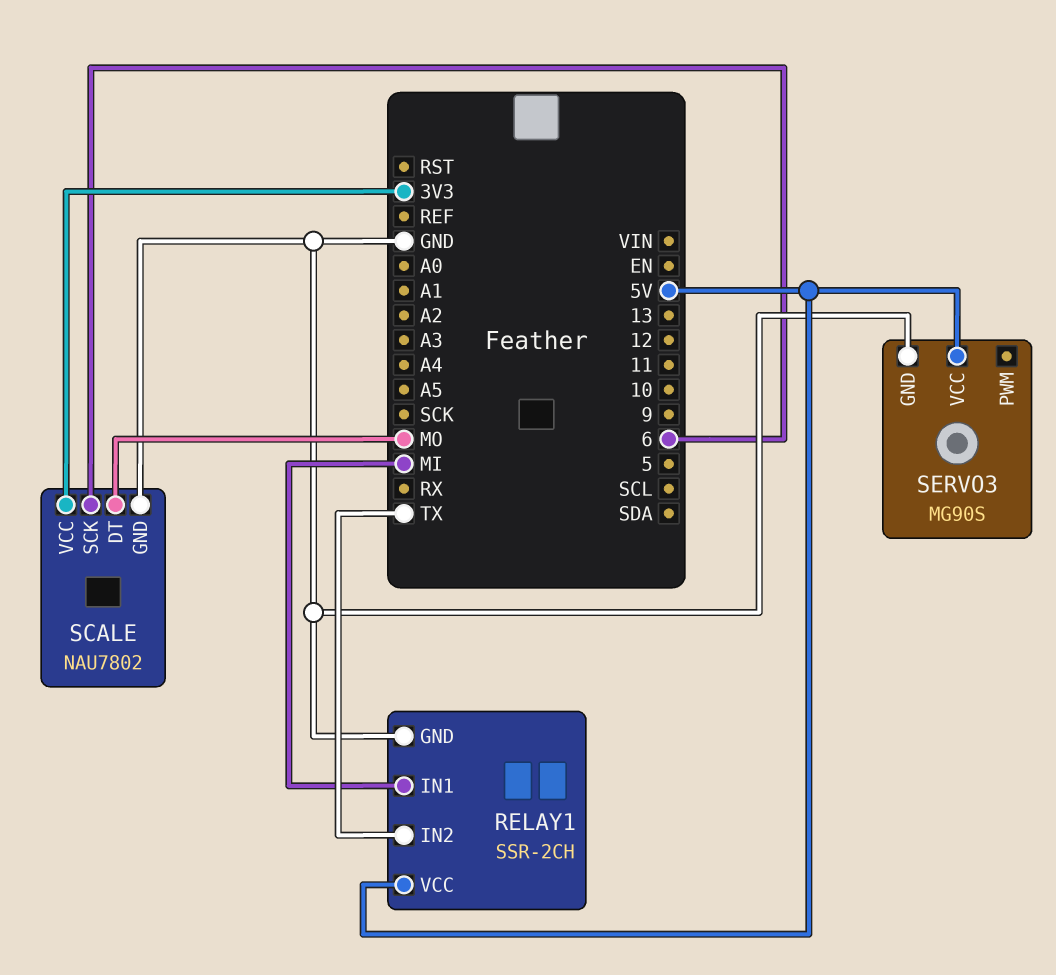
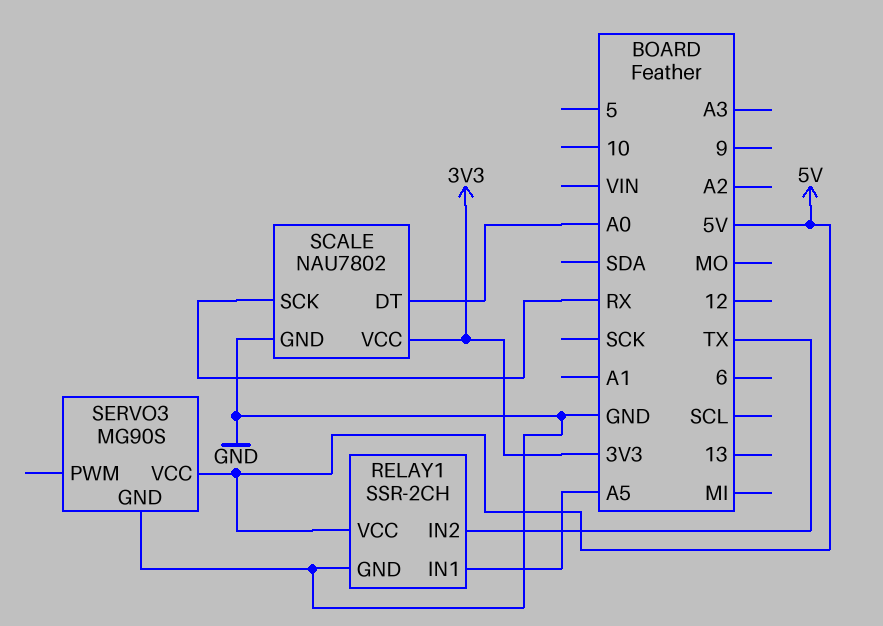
RELAY1 pin IN1: MI -> A5
SCALE pin DT: MO -> A0
SCALE pin SCK: 6 -> RX

